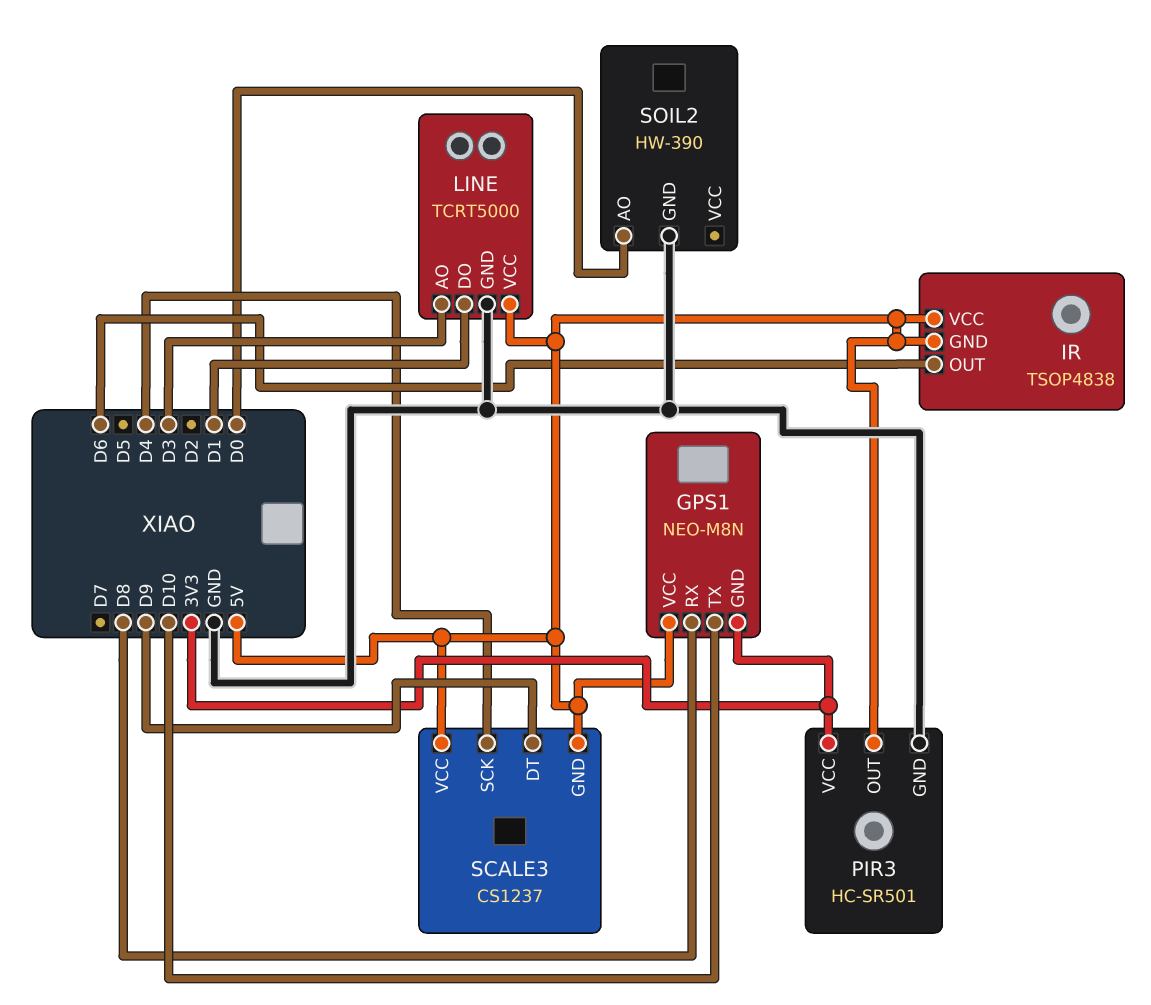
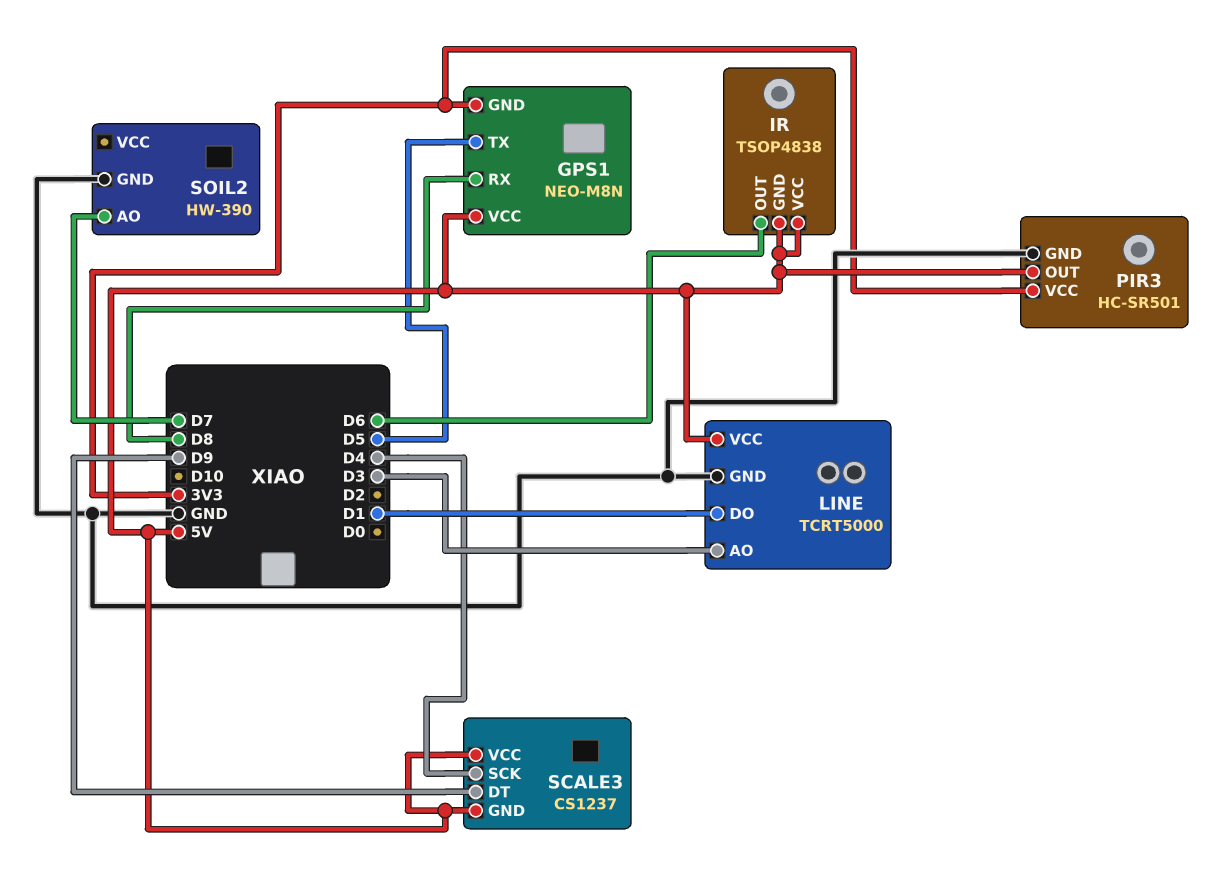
GPS1 pin TX: D10 -> D5
SOIL2 pin AO: D0 -> D7

